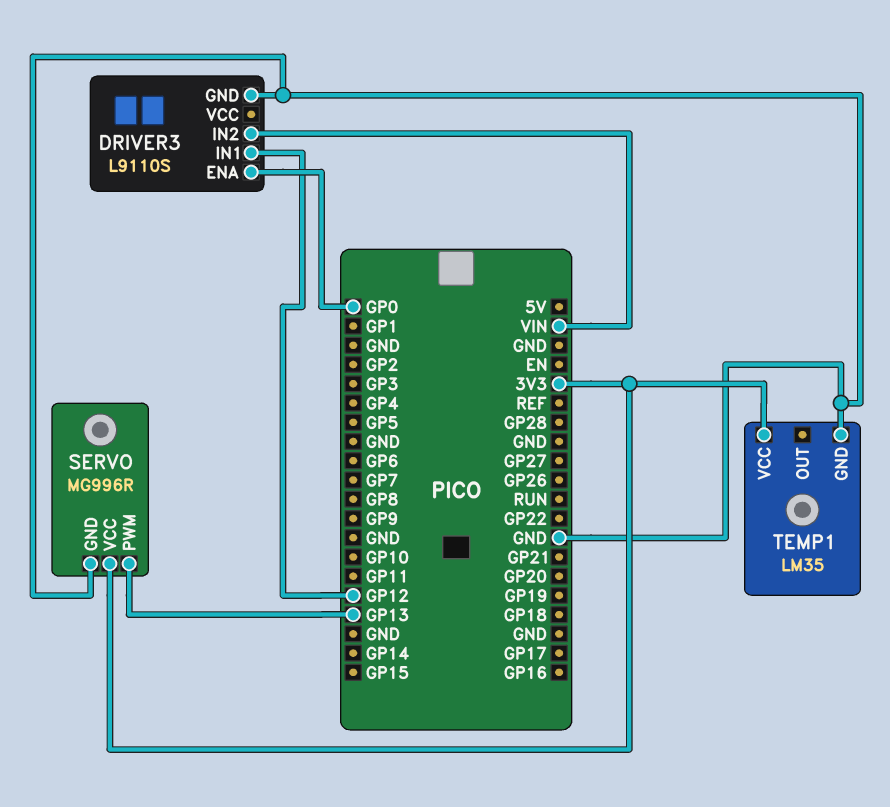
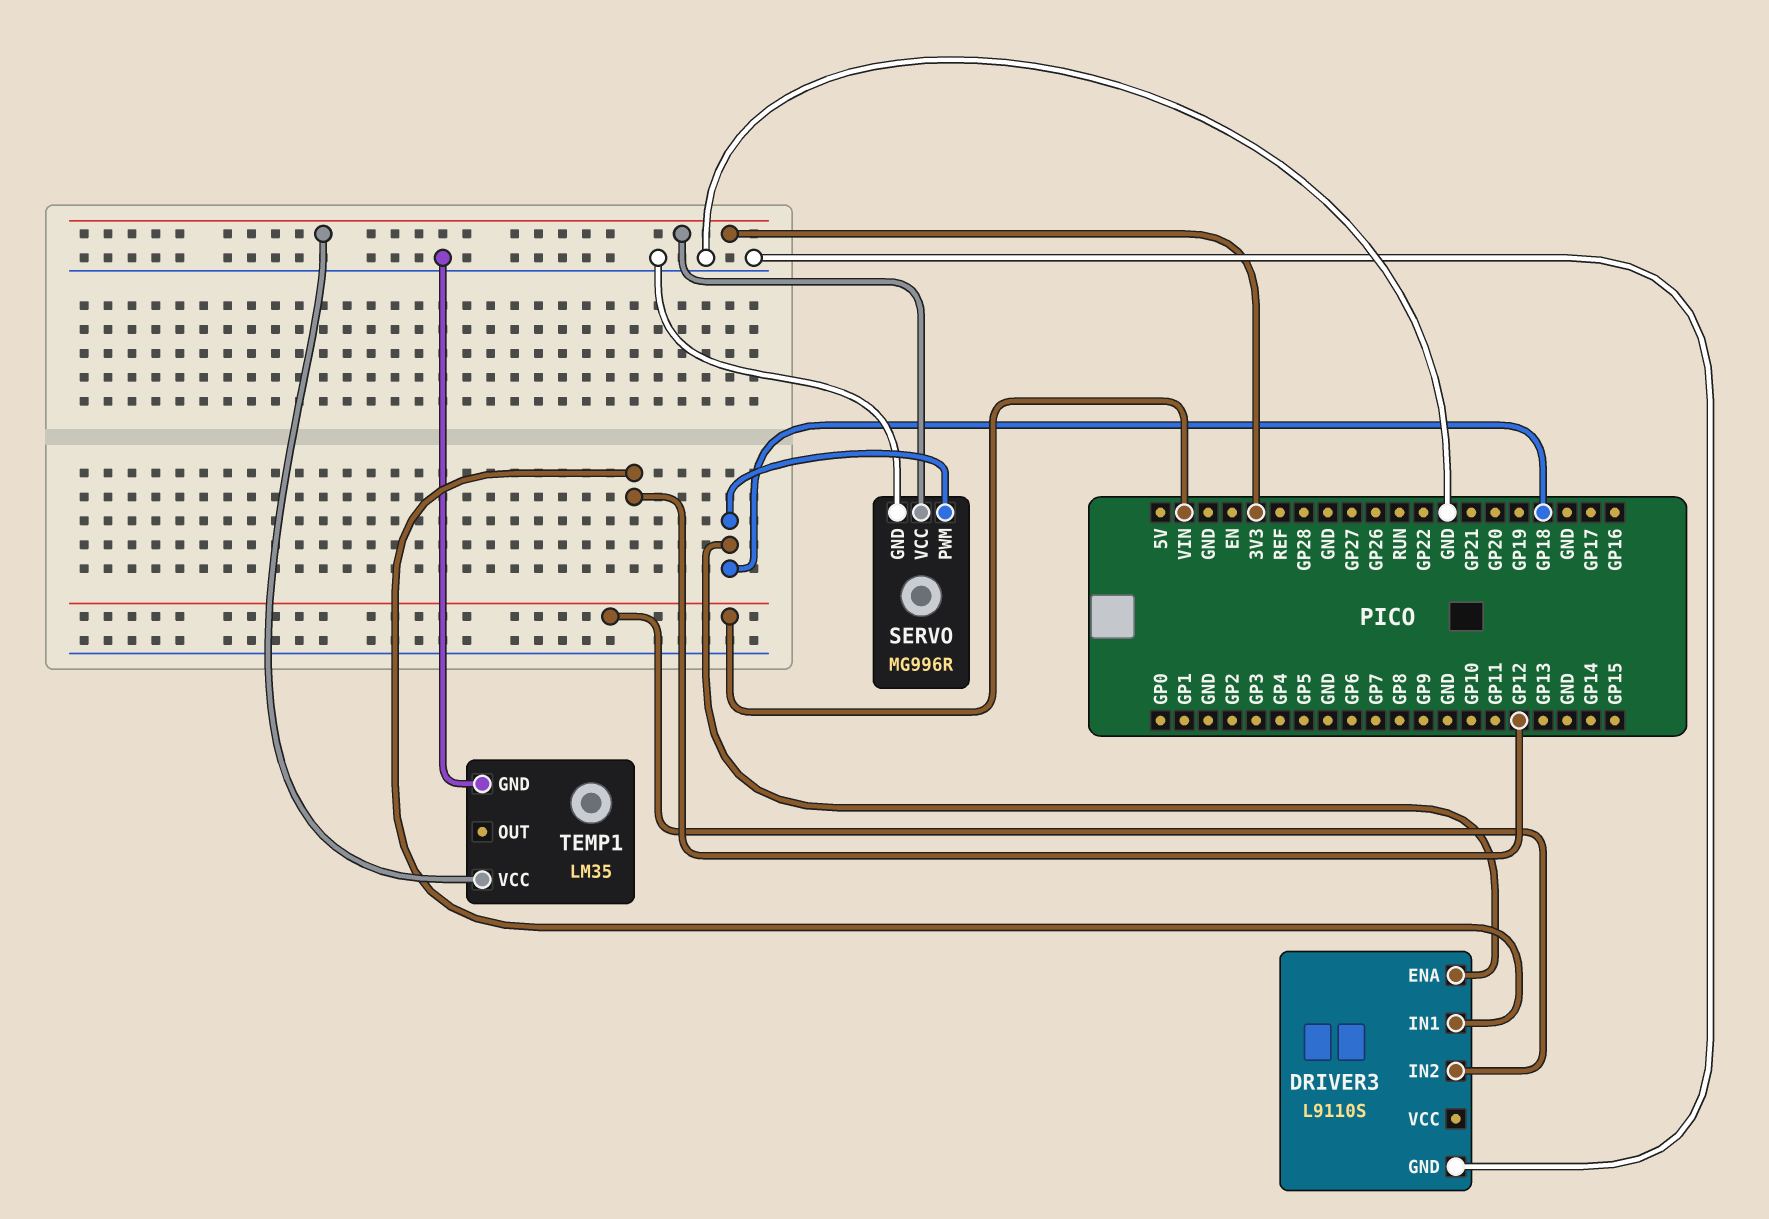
DRIVER3 pin ENA: GP0 -> GP18
SERVO pin PWM: GP13 -> GP18

